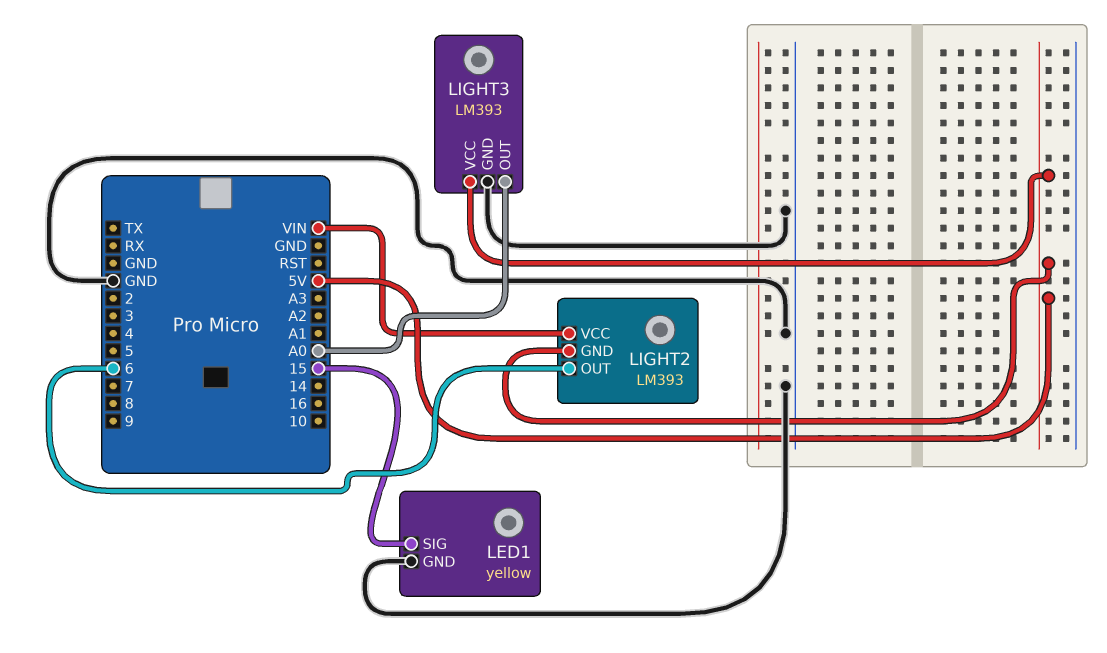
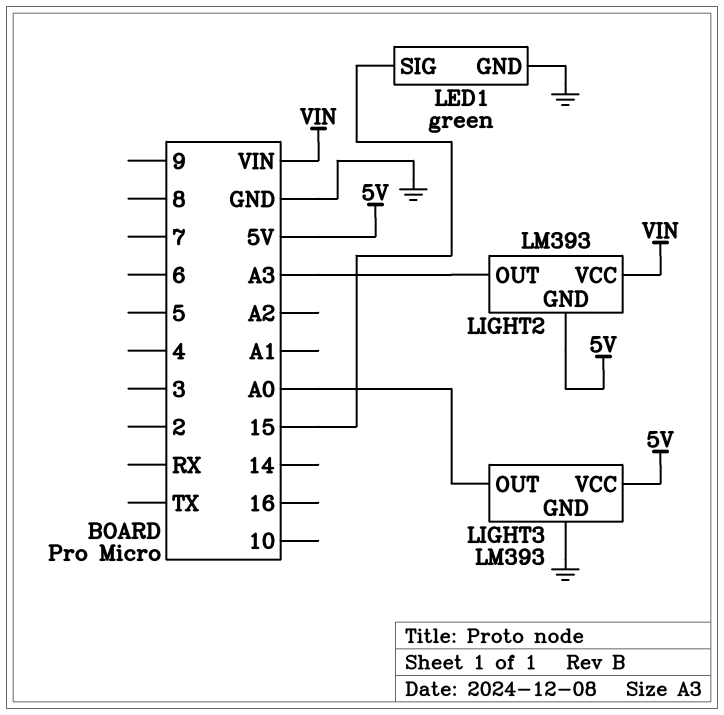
LED1: yellow -> green
LIGHT2 pin OUT: 6 -> A3

